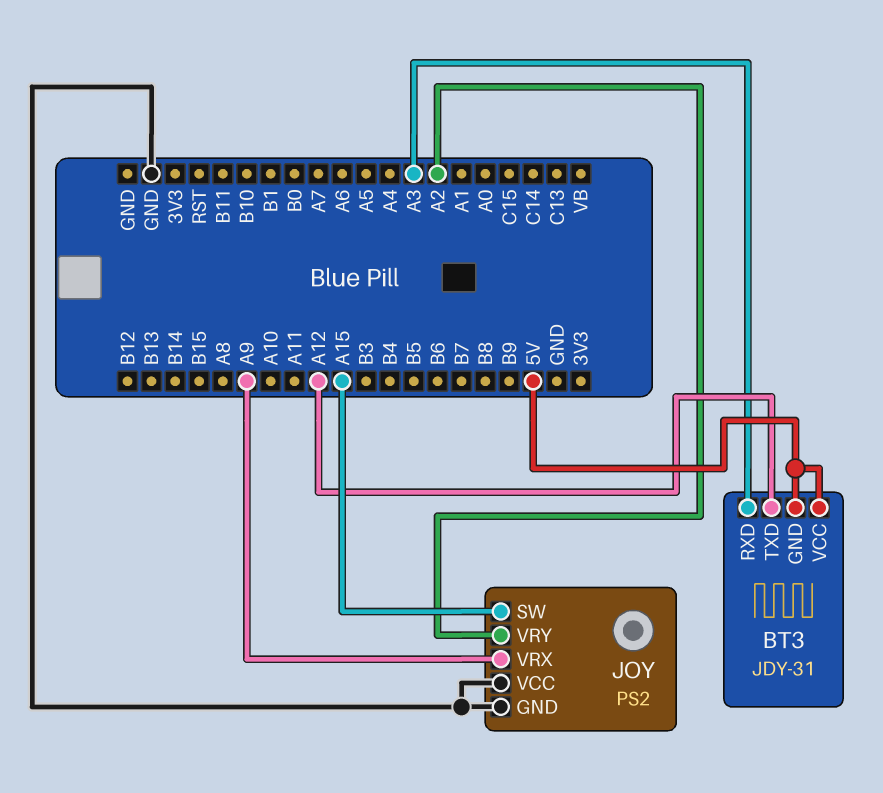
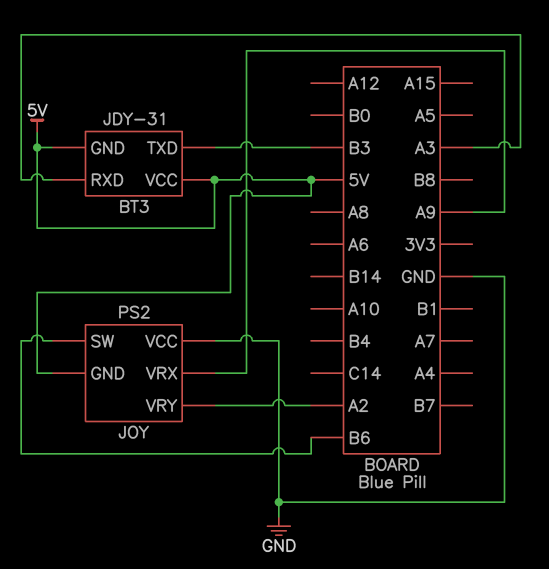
BT3 pin TXD: A12 -> B3
JOY pin GND: GND -> 5V
JOY pin SW: A15 -> B6

